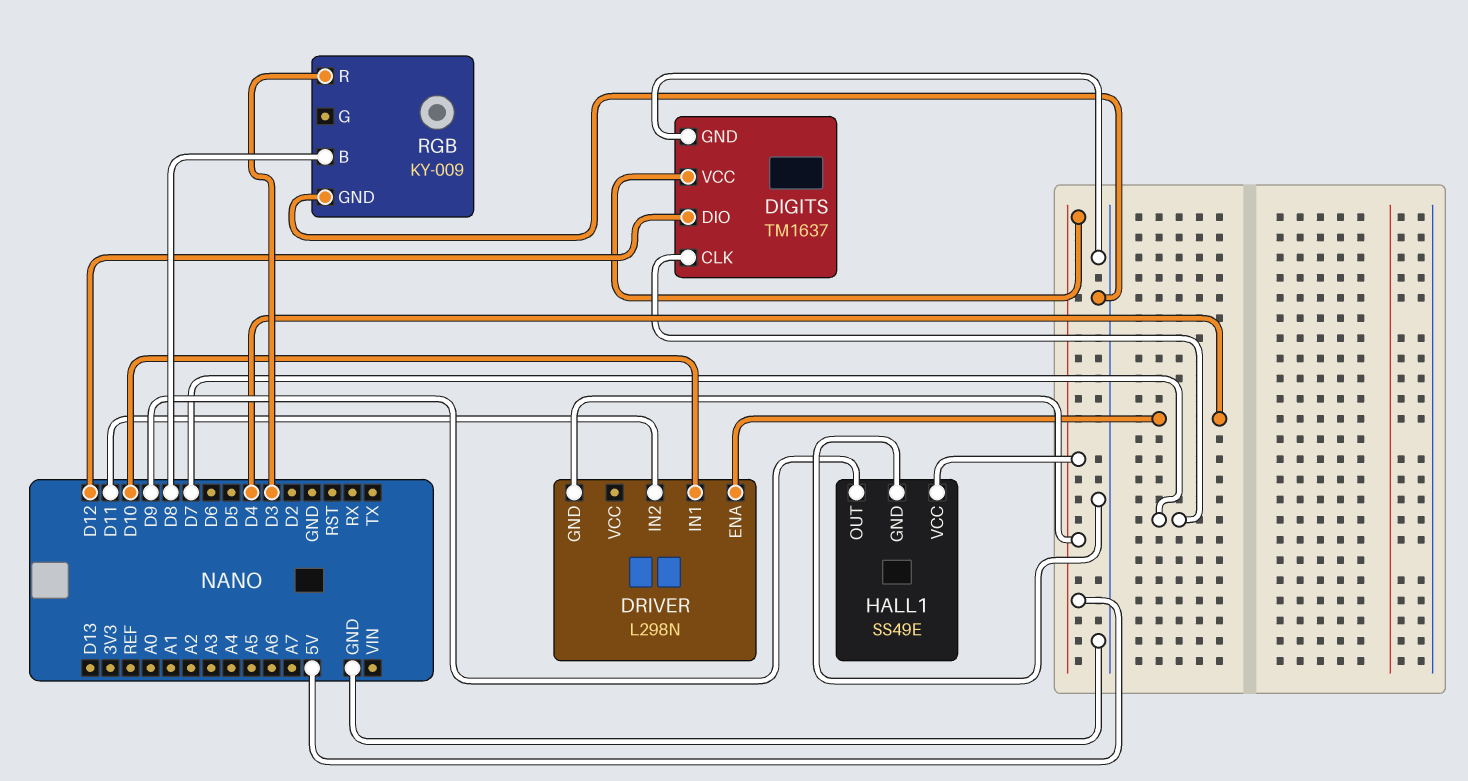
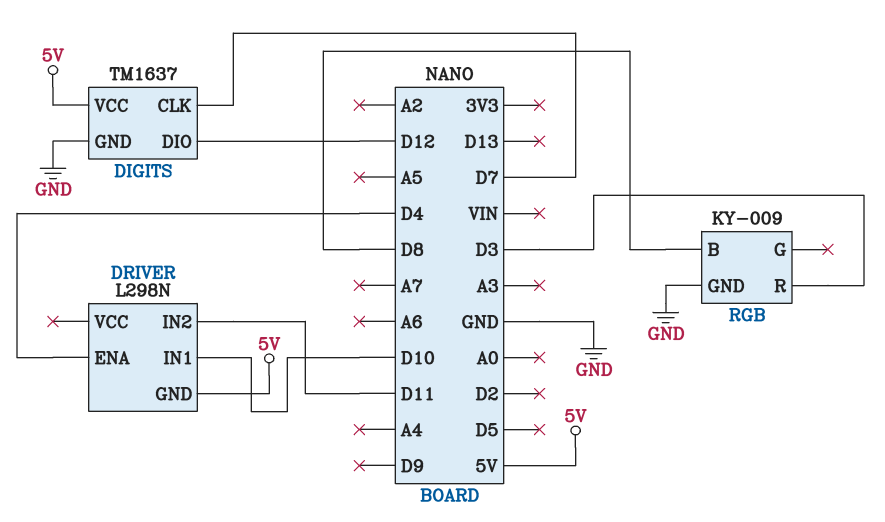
HALL1: SS49E -> none
HALL1 pin GND: GND -> none
HALL1 pin OUT: D9 -> none
HALL1 pin VCC: 5V -> none

